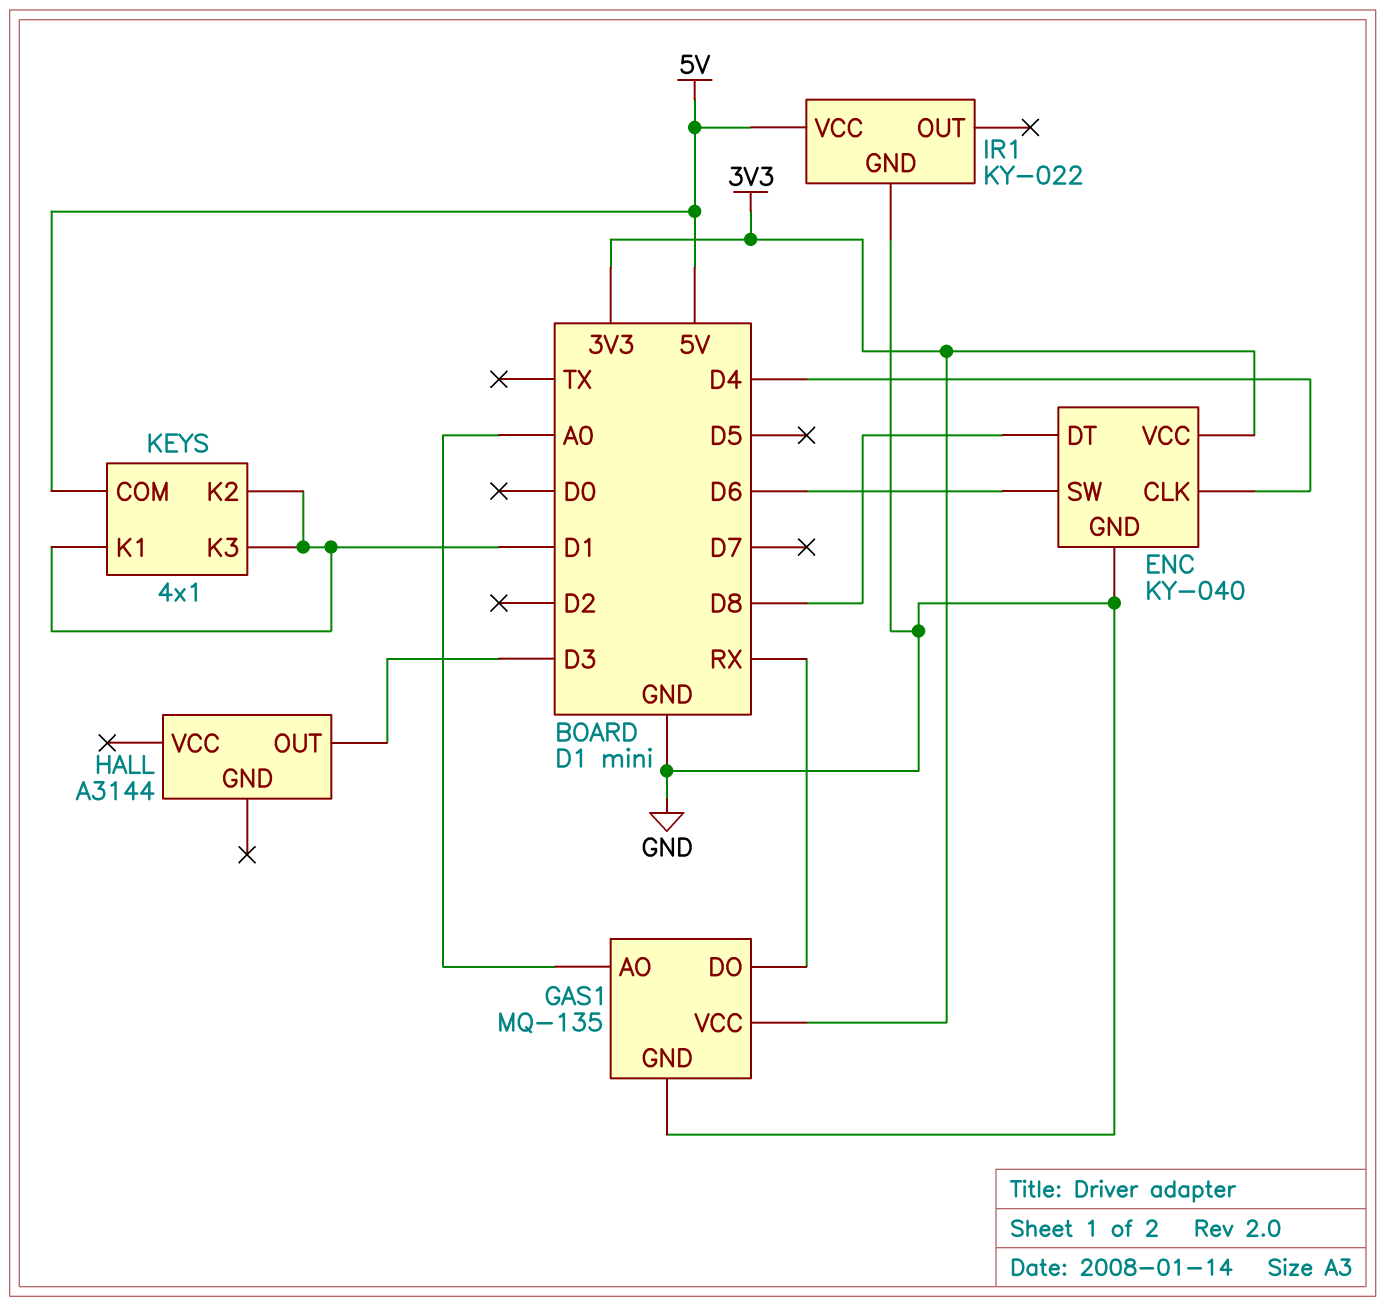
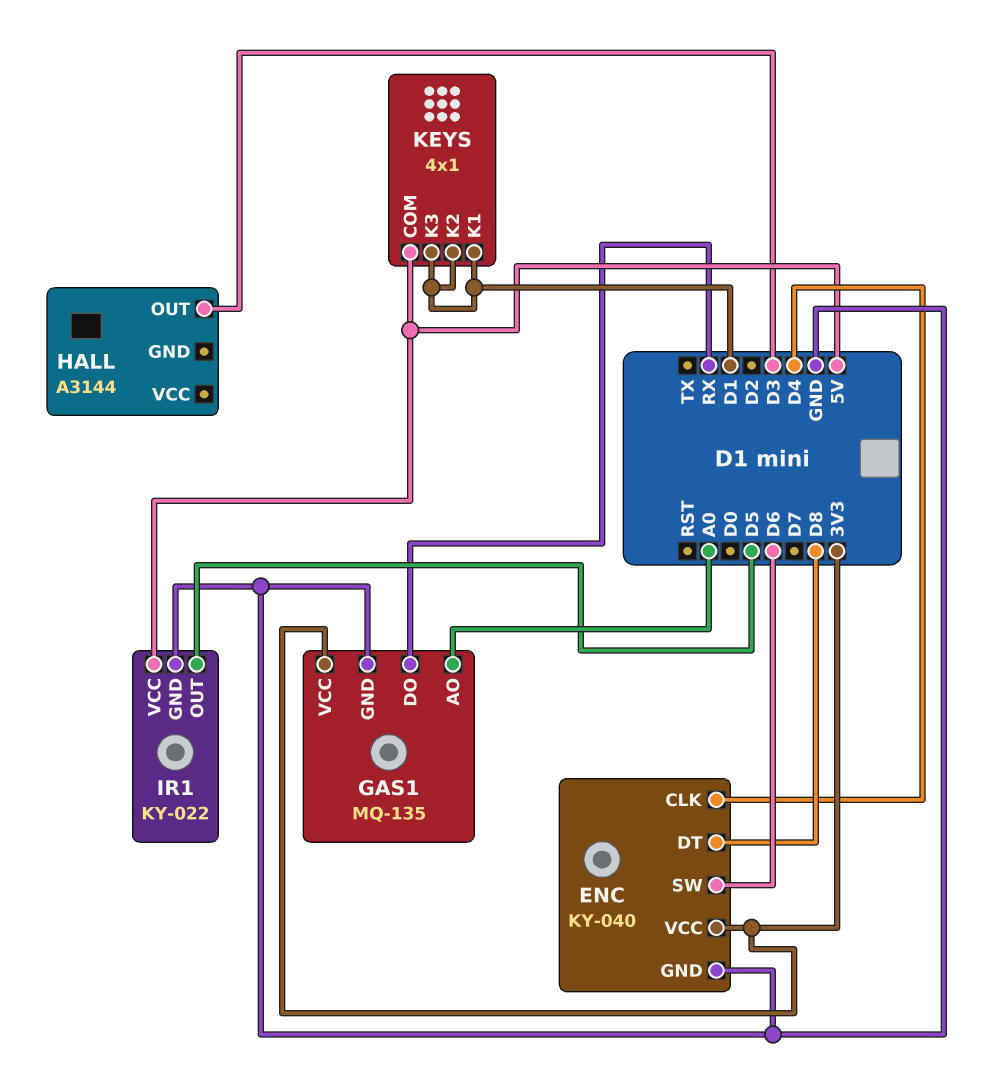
IR1 pin OUT: none -> D5

